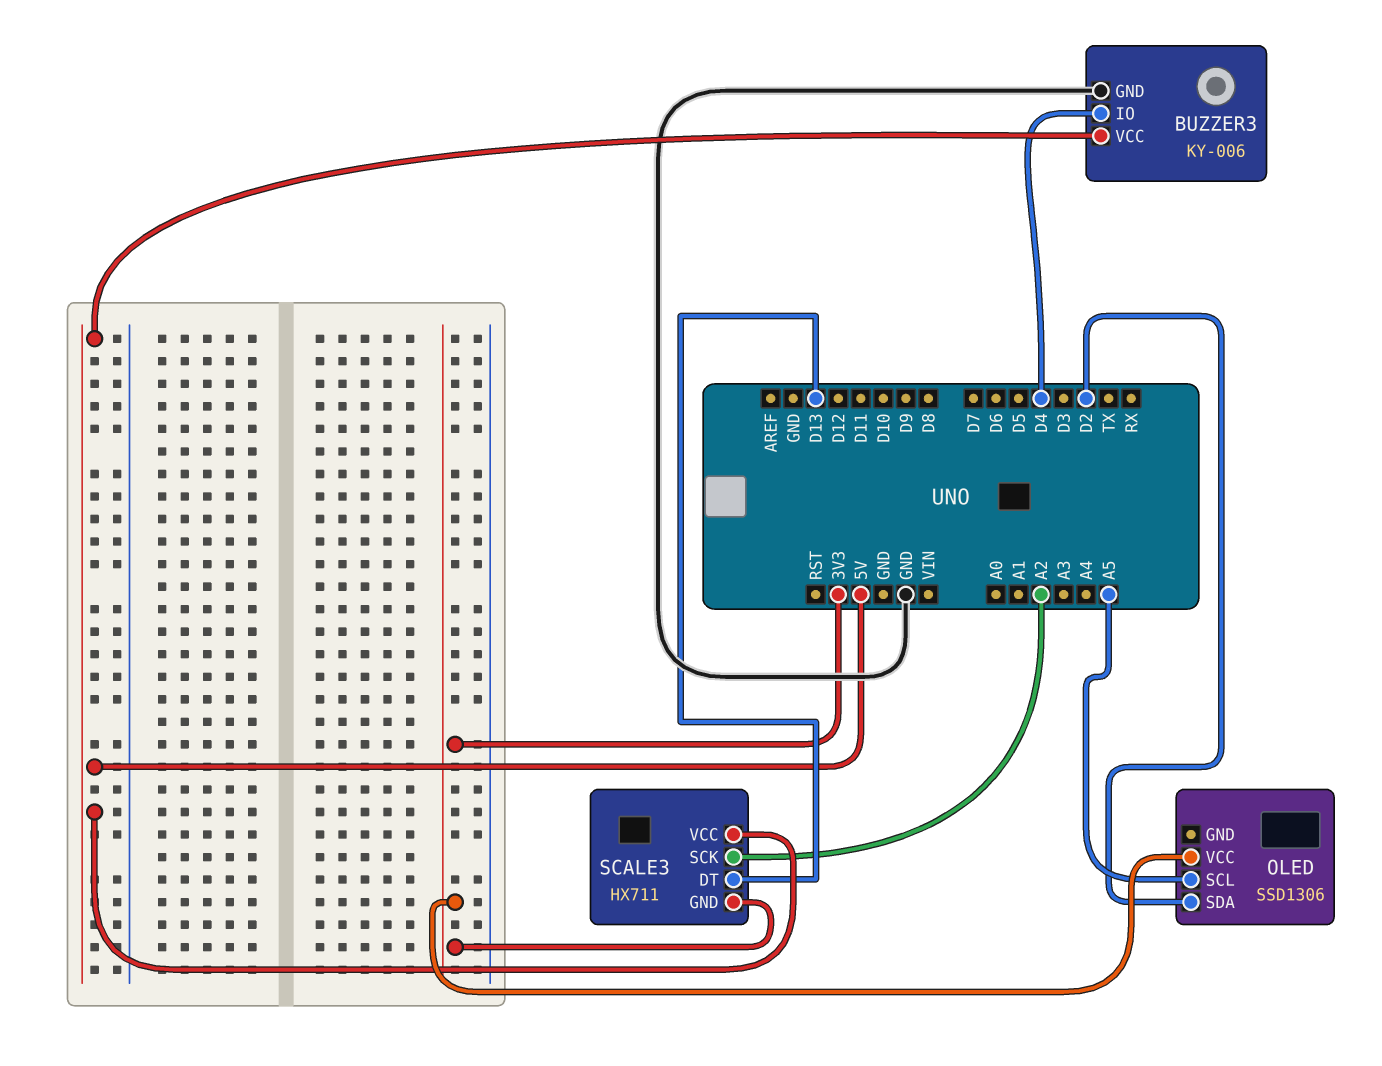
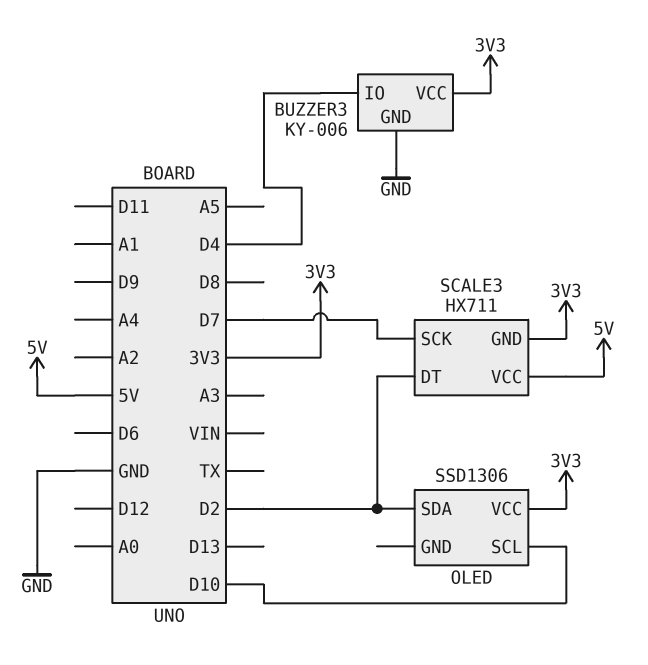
BUZZER3 pin VCC: 5V -> 3V3
OLED pin SCL: A5 -> D10
SCALE3 pin DT: D13 -> D2
SCALE3 pin SCK: A2 -> D7

